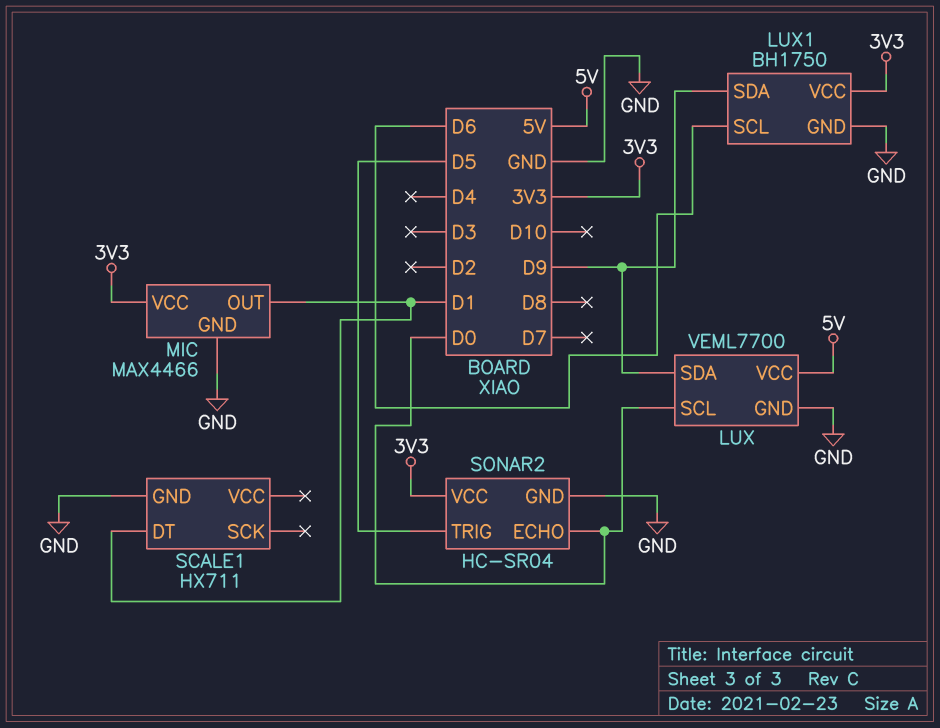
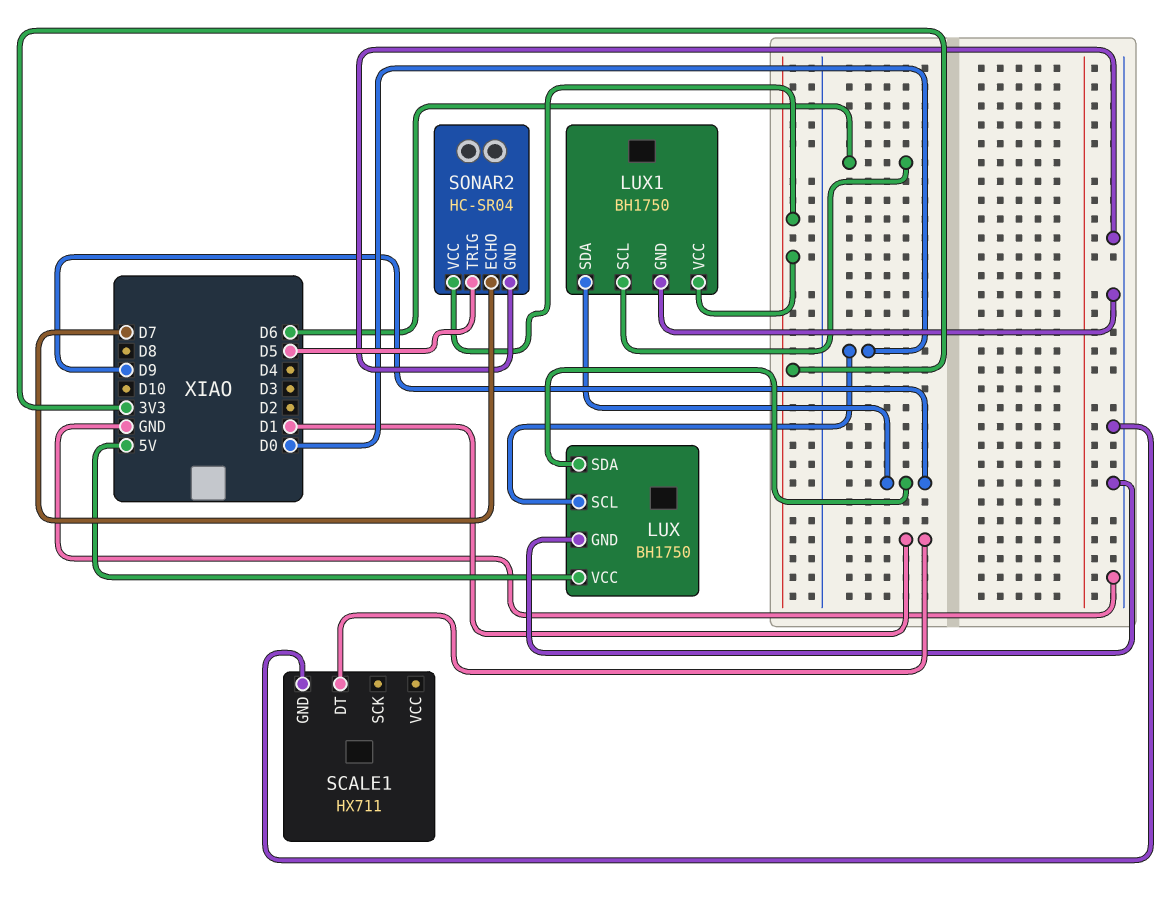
LUX: VEML7700 -> BH1750
MIC: MAX4466 -> none
MIC pin GND: GND -> none
MIC pin OUT: D1 -> none
MIC pin VCC: 3V3 -> none
SONAR2 pin ECHO: D0 -> D7

